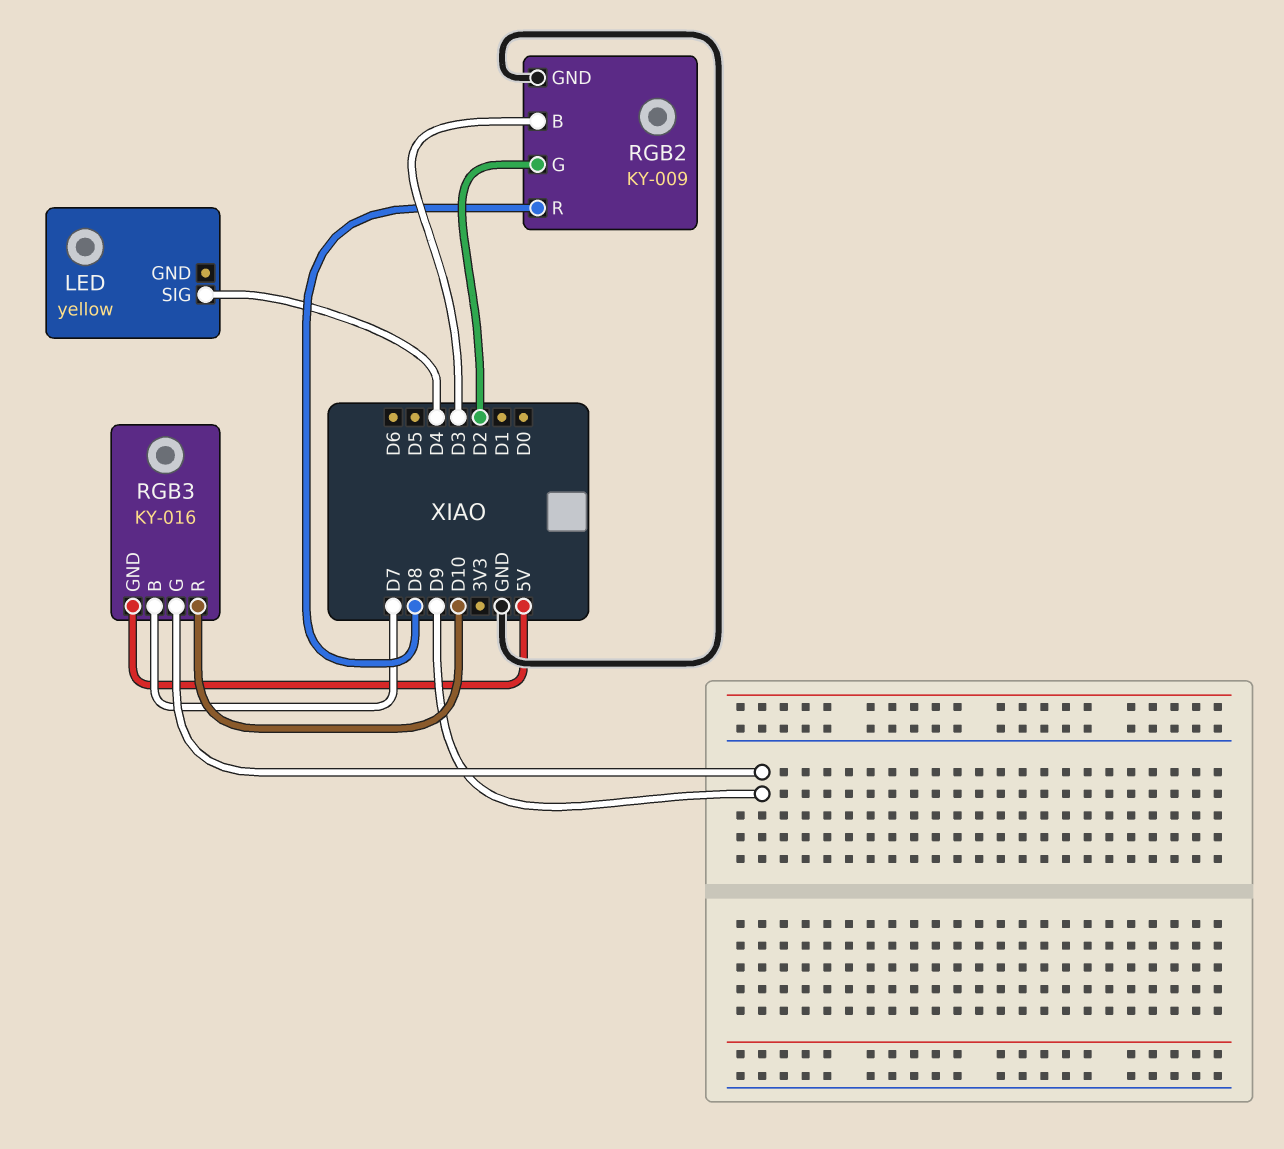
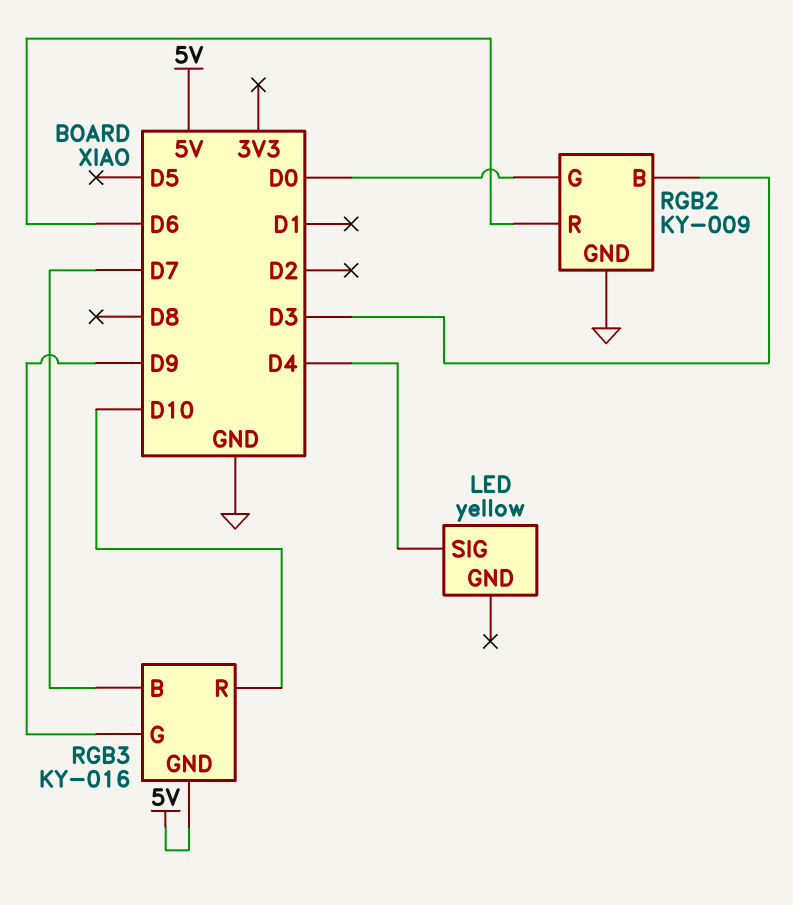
RGB2 pin G: D2 -> D0
RGB2 pin R: D8 -> D6

